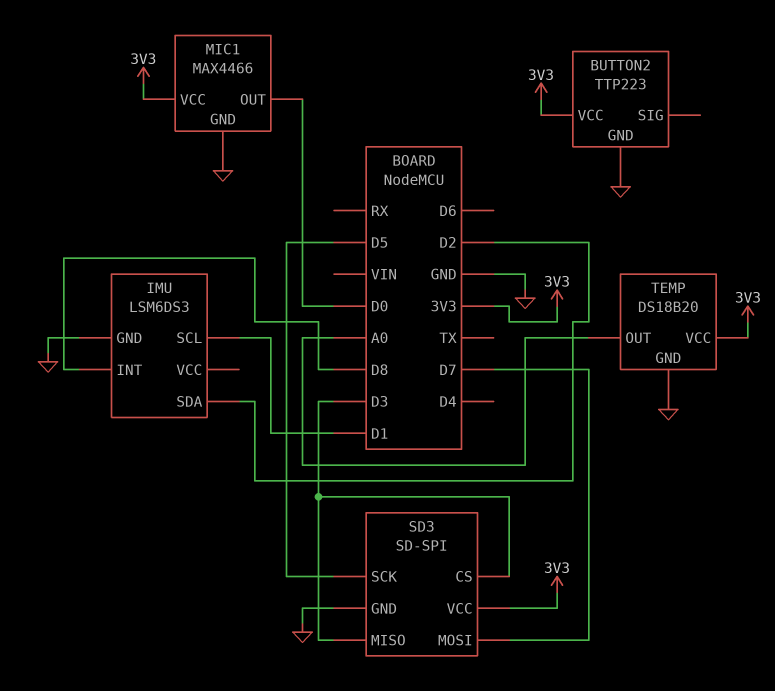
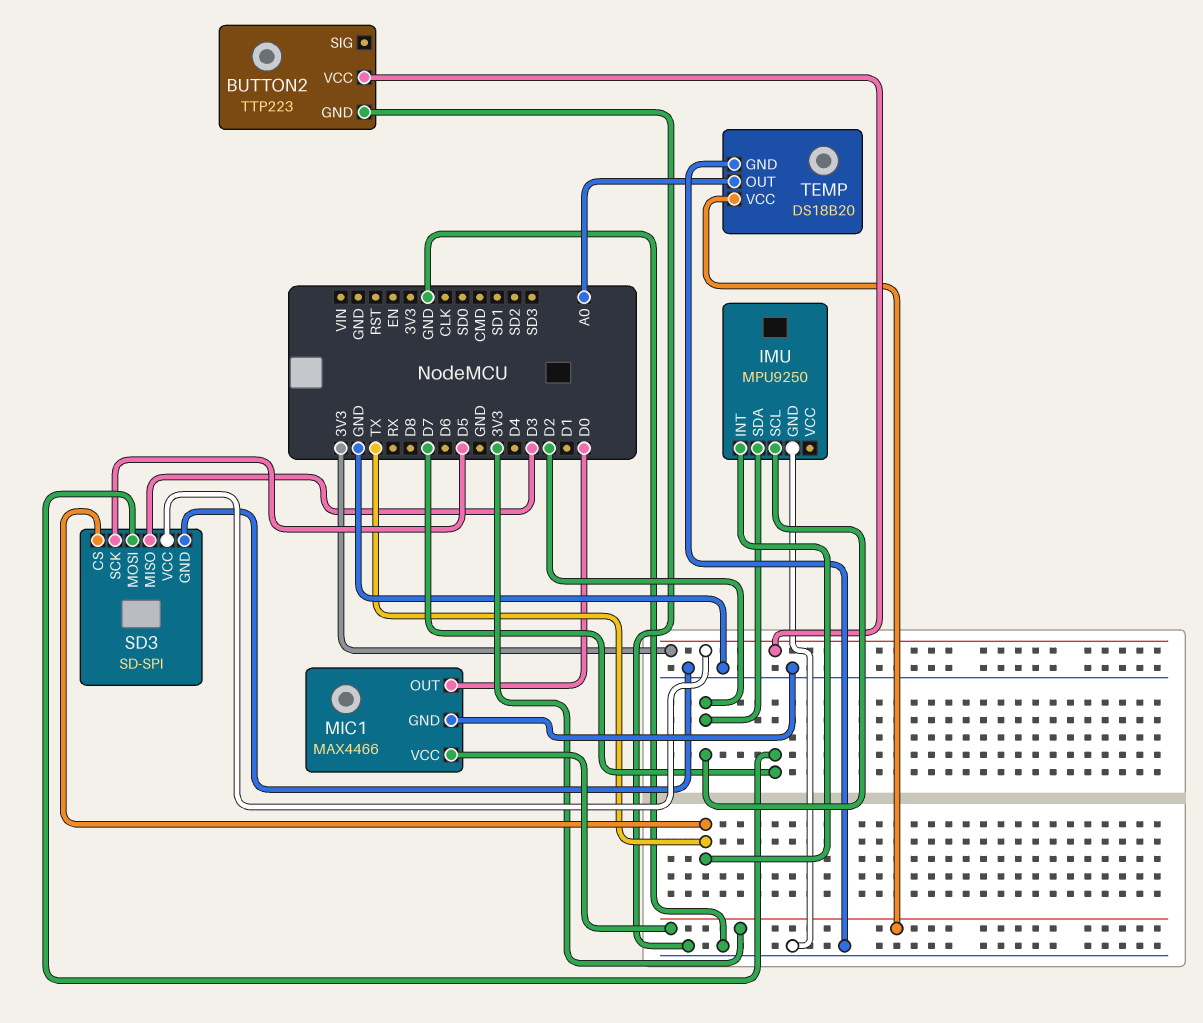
IMU: LSM6DS3 -> MPU9250
IMU pin INT: D8 -> TX
IMU pin SCL: D1 -> D2
SD3 pin CS: D3 -> TX

